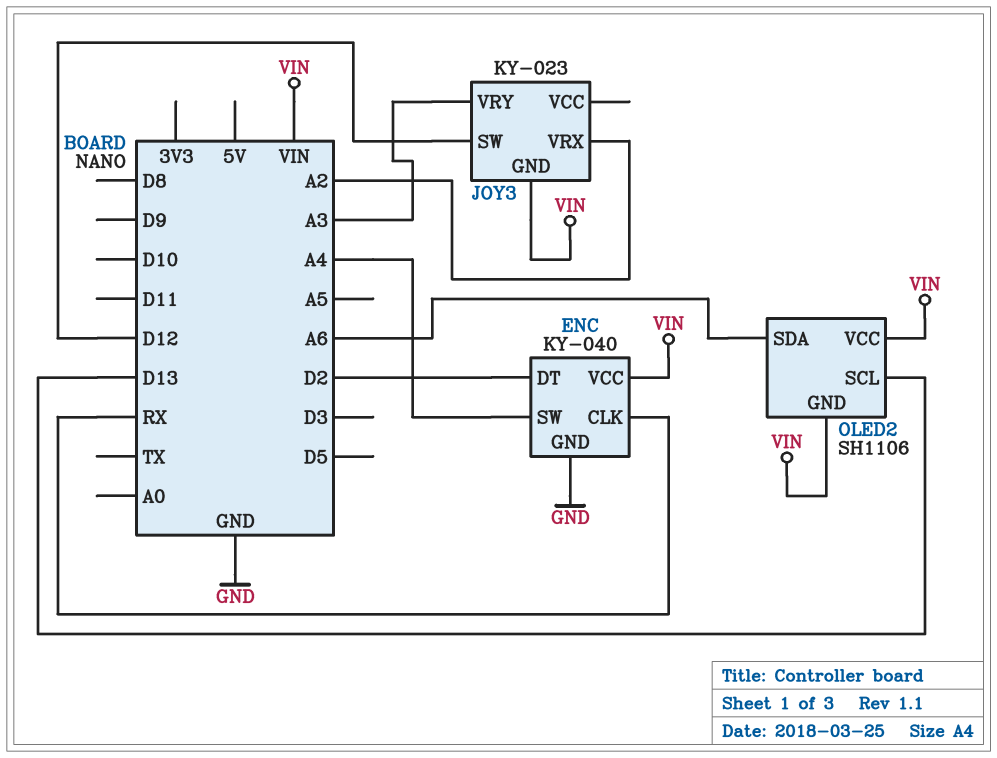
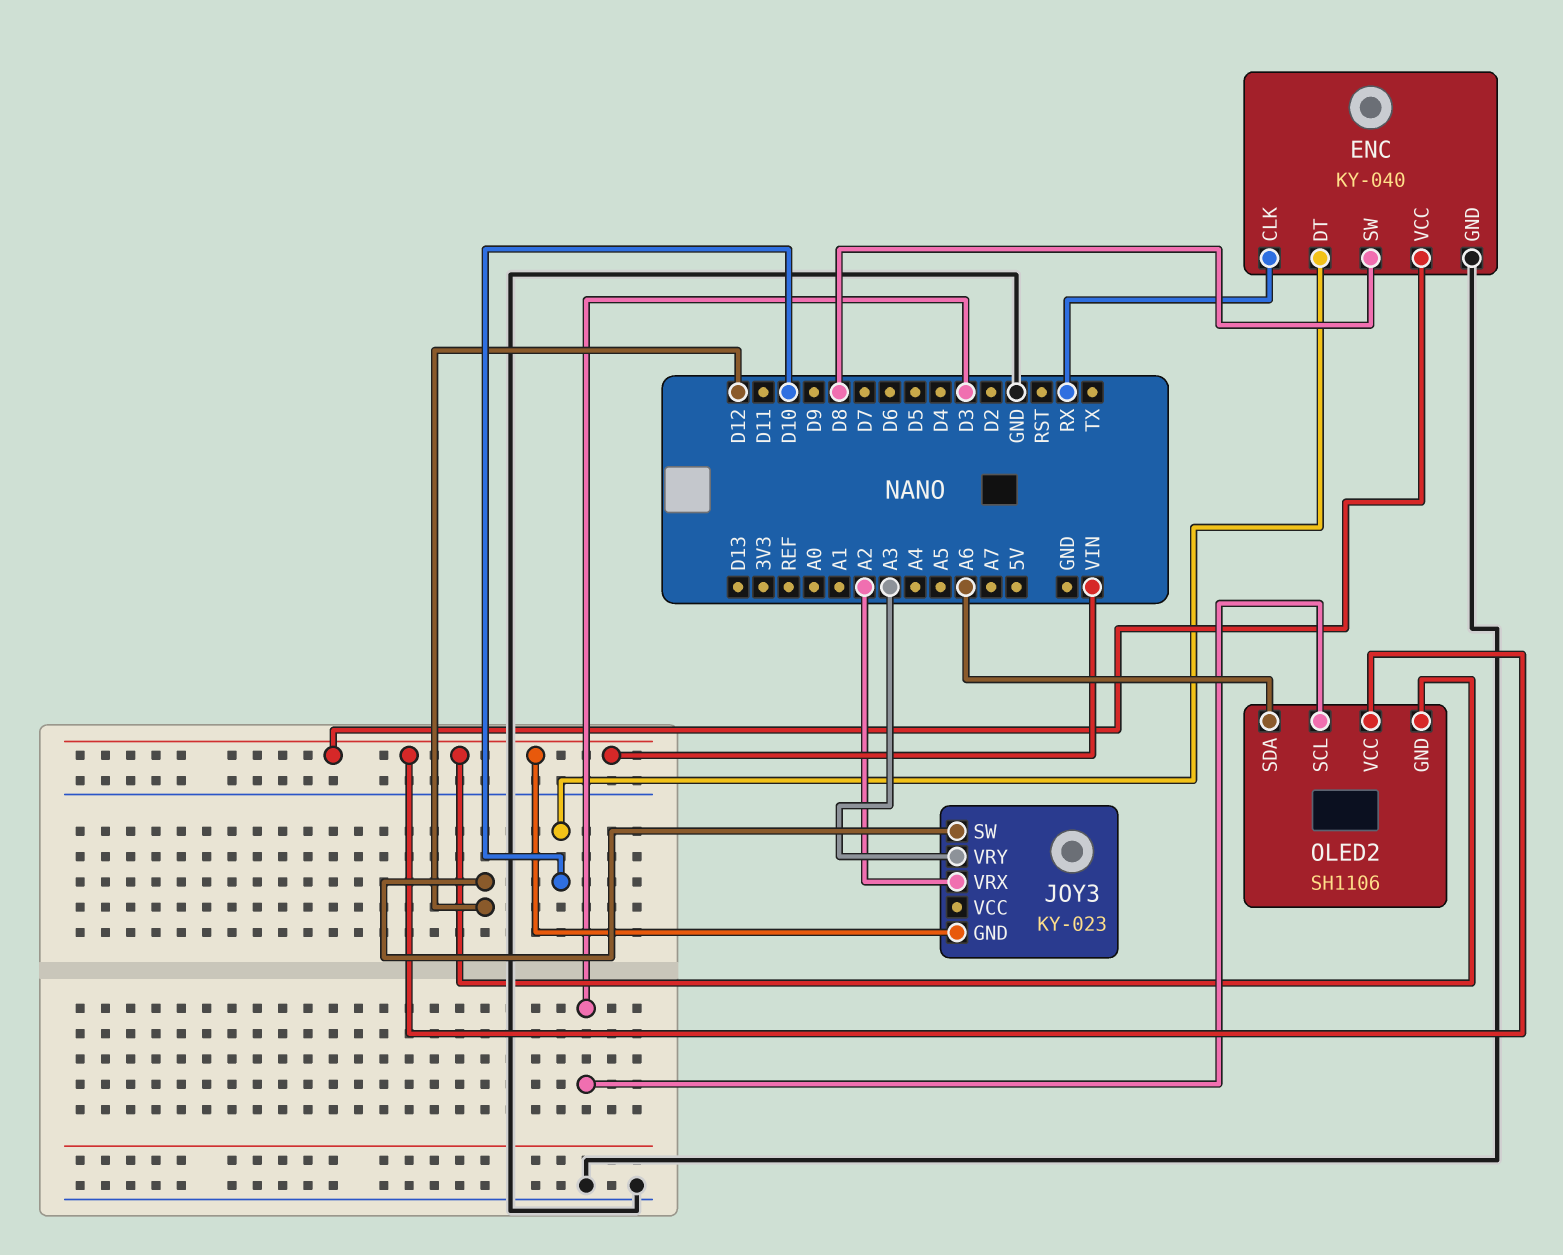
ENC pin DT: D2 -> D10
ENC pin SW: A4 -> D8
OLED2 pin SCL: D13 -> D3

